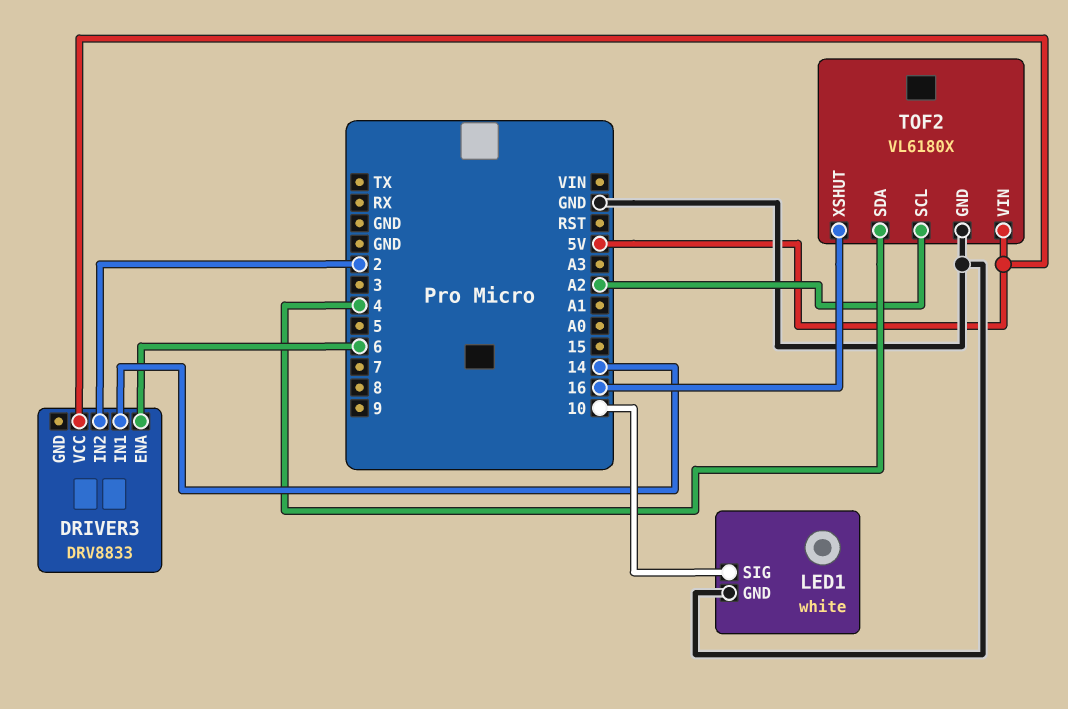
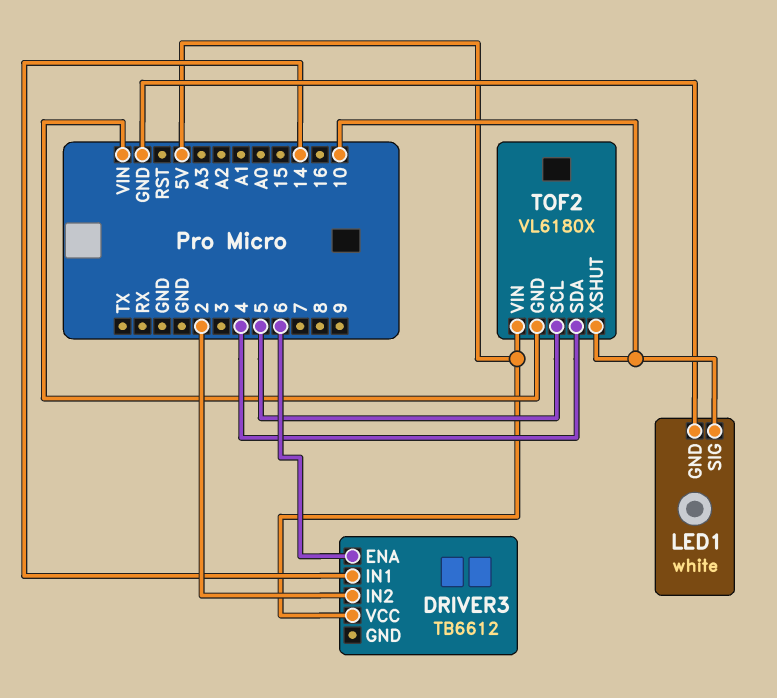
DRIVER3: DRV8833 -> TB6612
TOF2 pin GND: GND -> VIN
TOF2 pin SCL: A2 -> 5
TOF2 pin XSHUT: 16 -> 10

